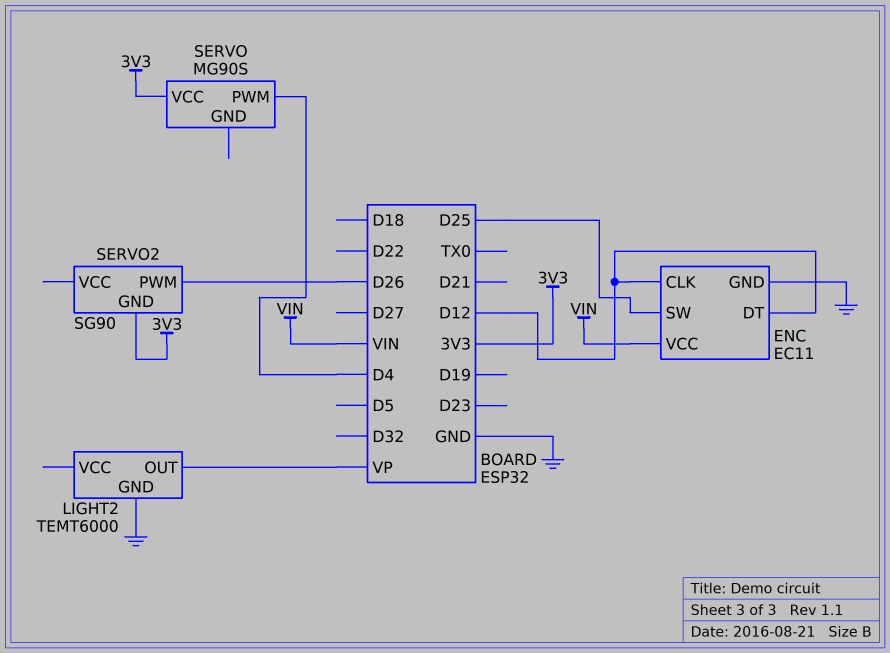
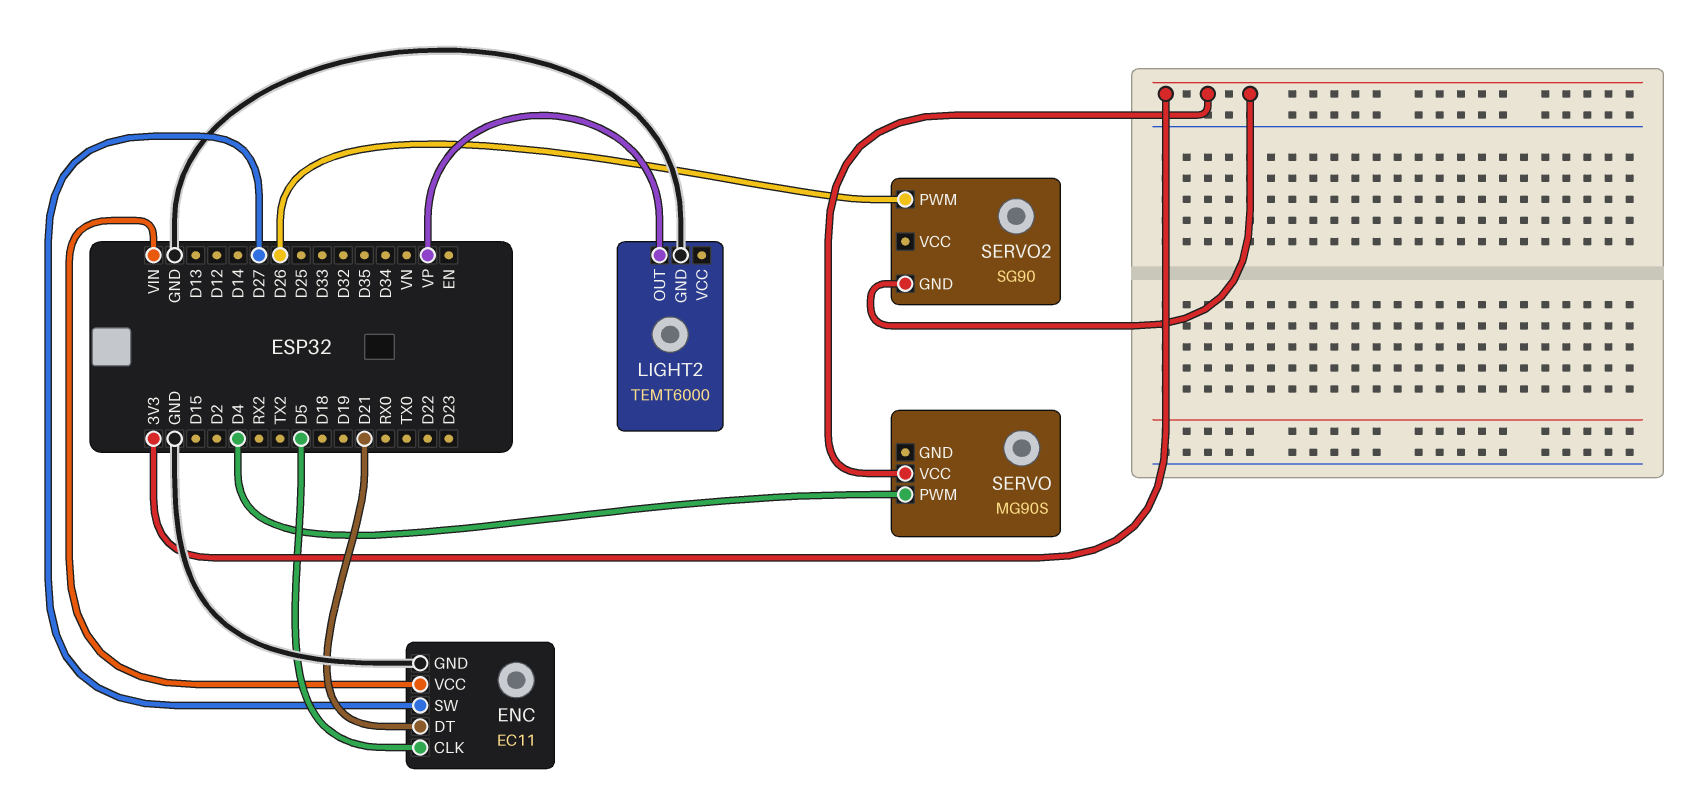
ENC pin CLK: D12 -> D5
ENC pin DT: D12 -> D21
ENC pin SW: D25 -> D27

